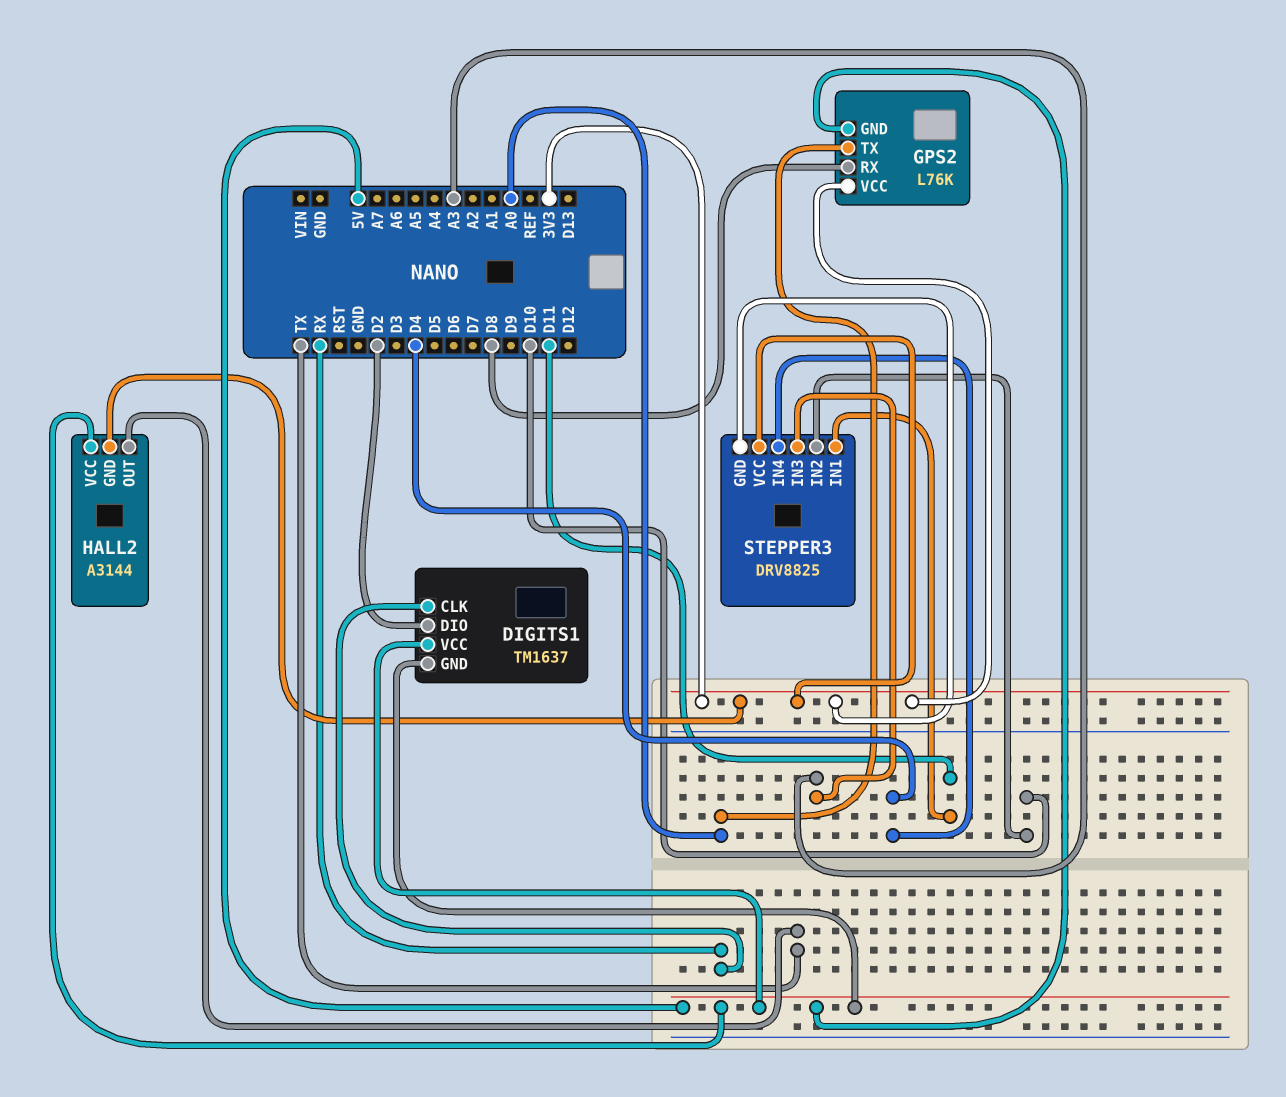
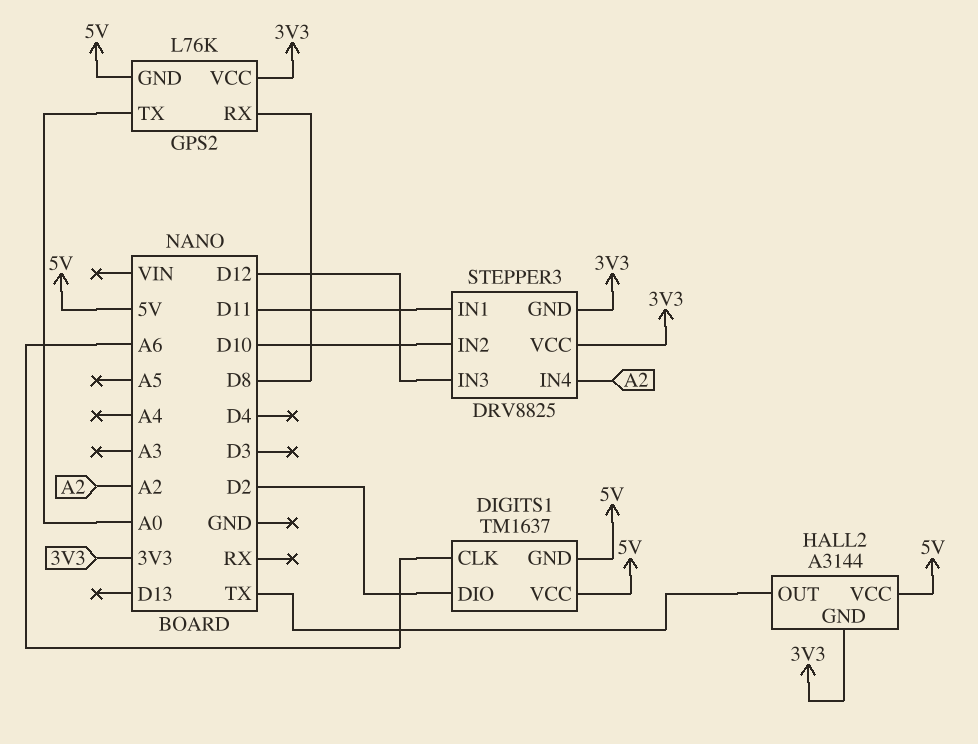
DIGITS1 pin CLK: RX -> A6
STEPPER3 pin IN3: A3 -> D12
STEPPER3 pin IN4: D4 -> A2

